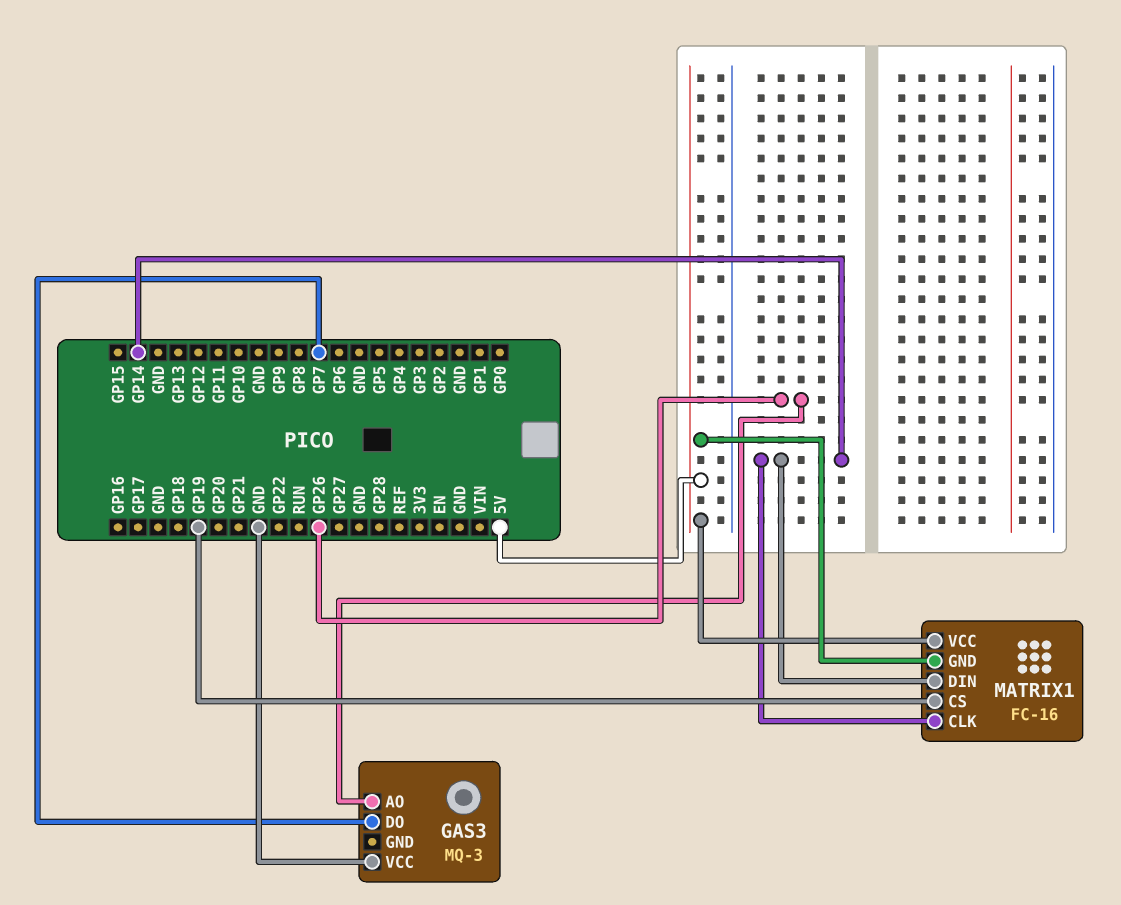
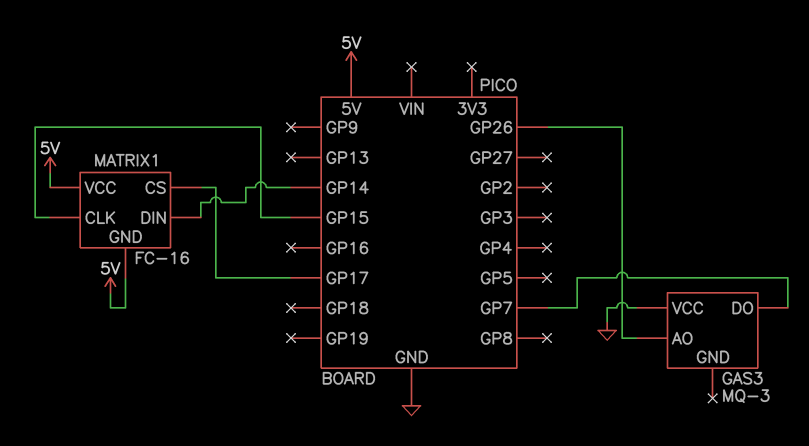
MATRIX1 pin CLK: GP14 -> GP15
MATRIX1 pin CS: GP19 -> GP17

